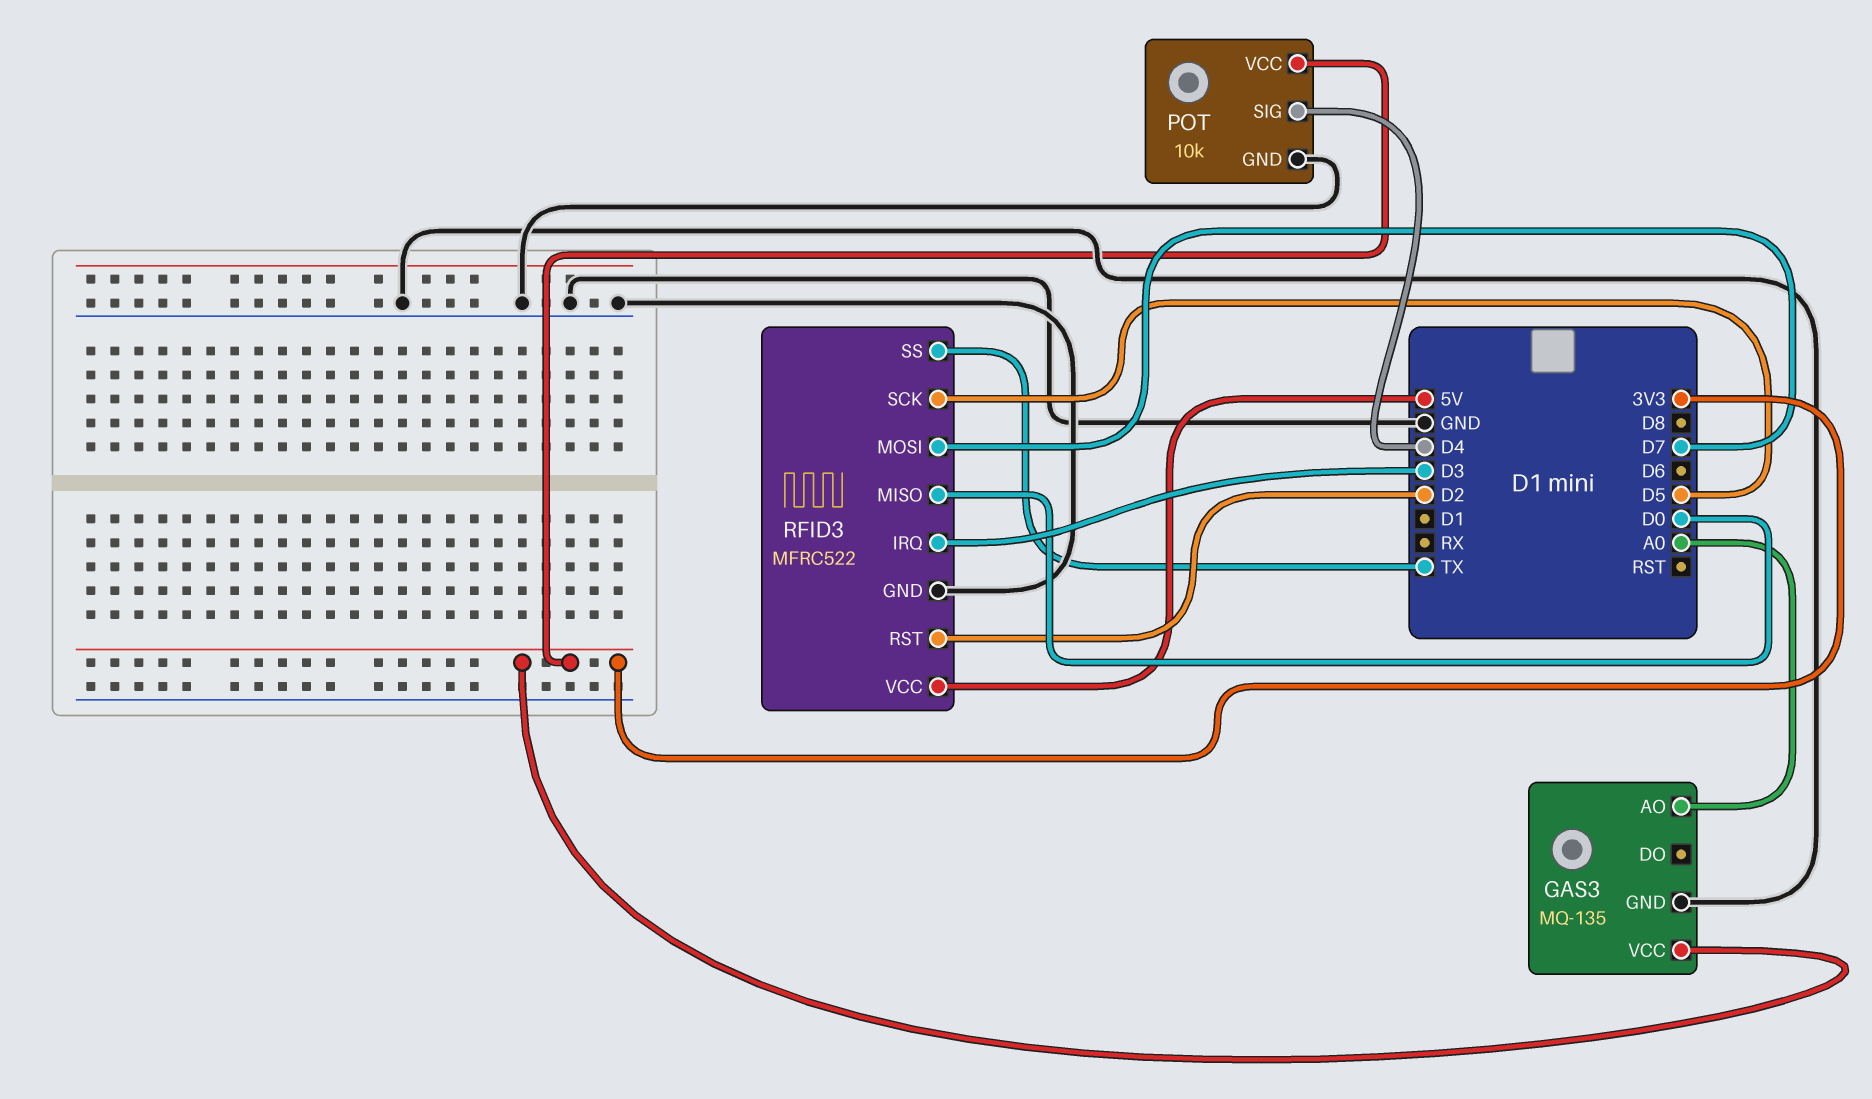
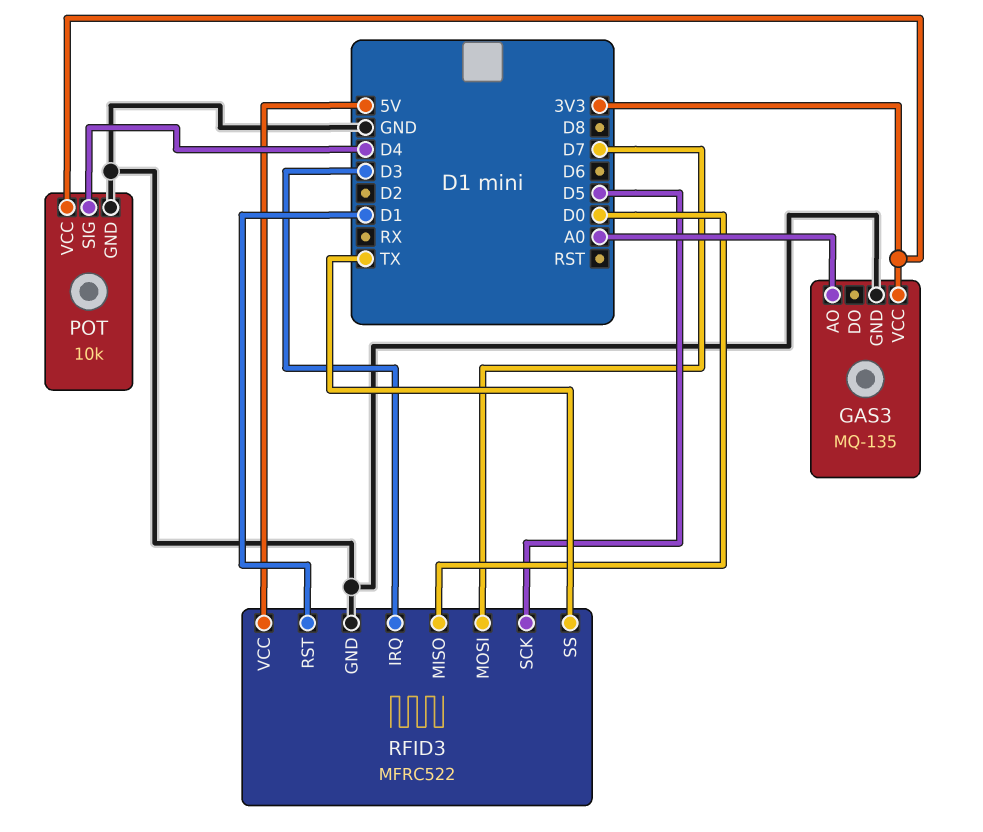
RFID3 pin RST: D2 -> D1

